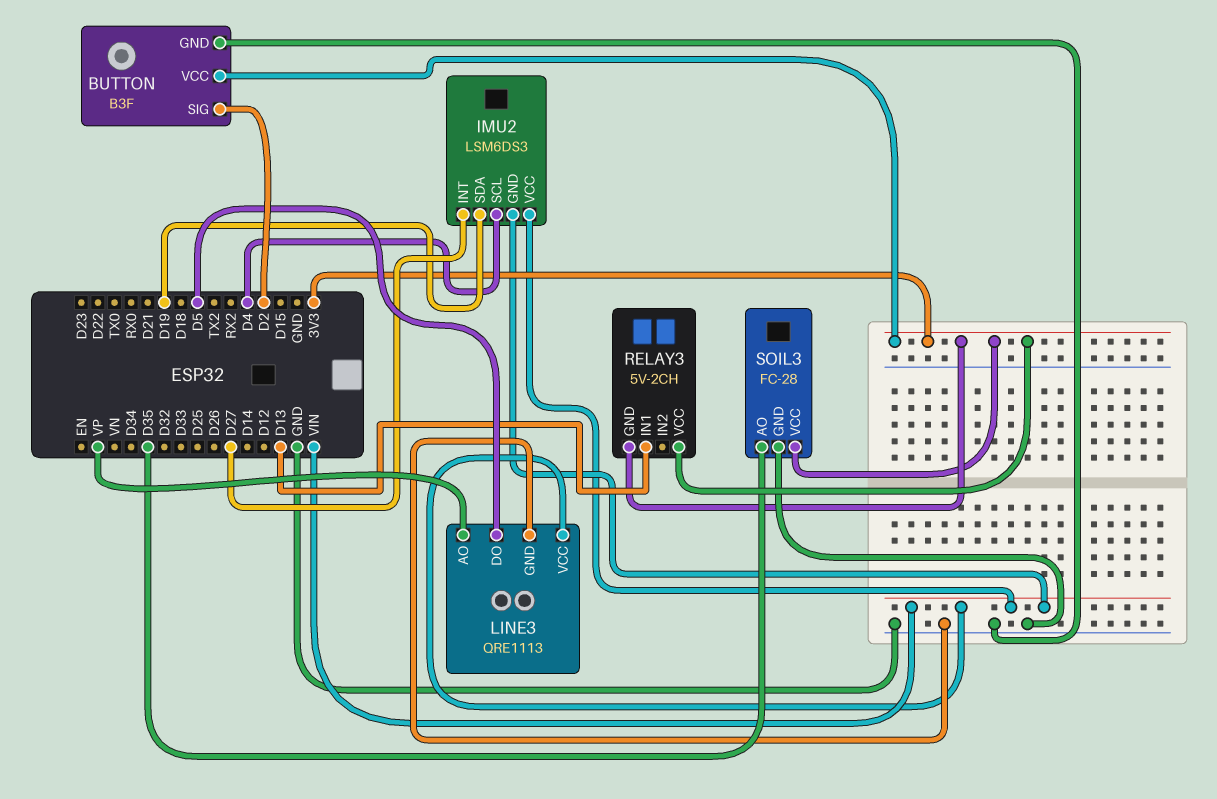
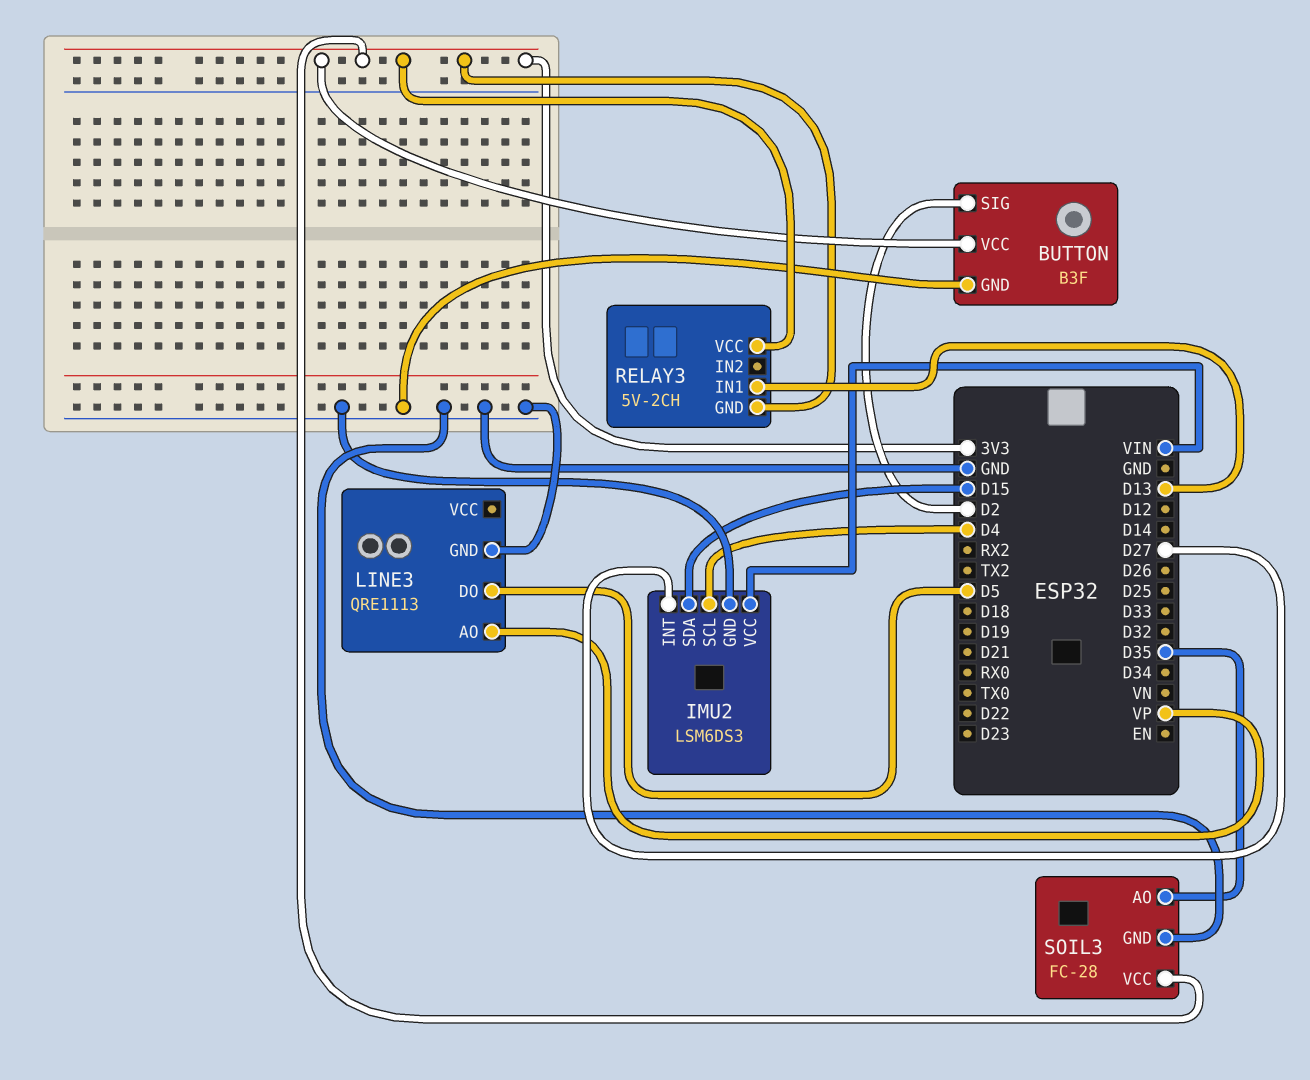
IMU2 pin GND: VIN -> GND
IMU2 pin SDA: D19 -> D15
LINE3 pin VCC: VIN -> none

